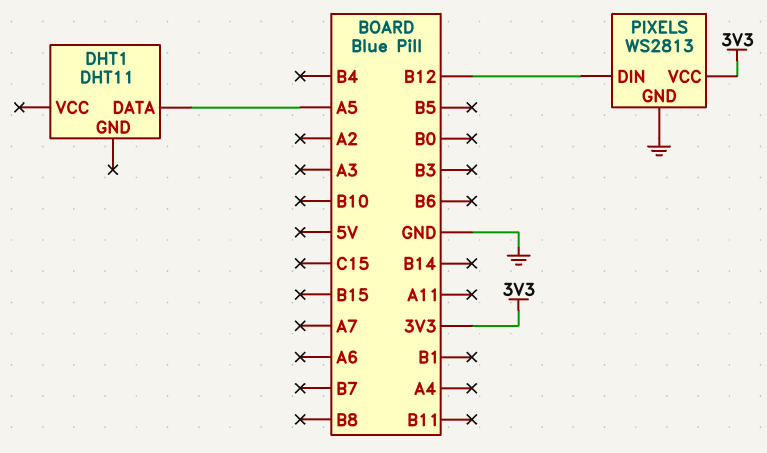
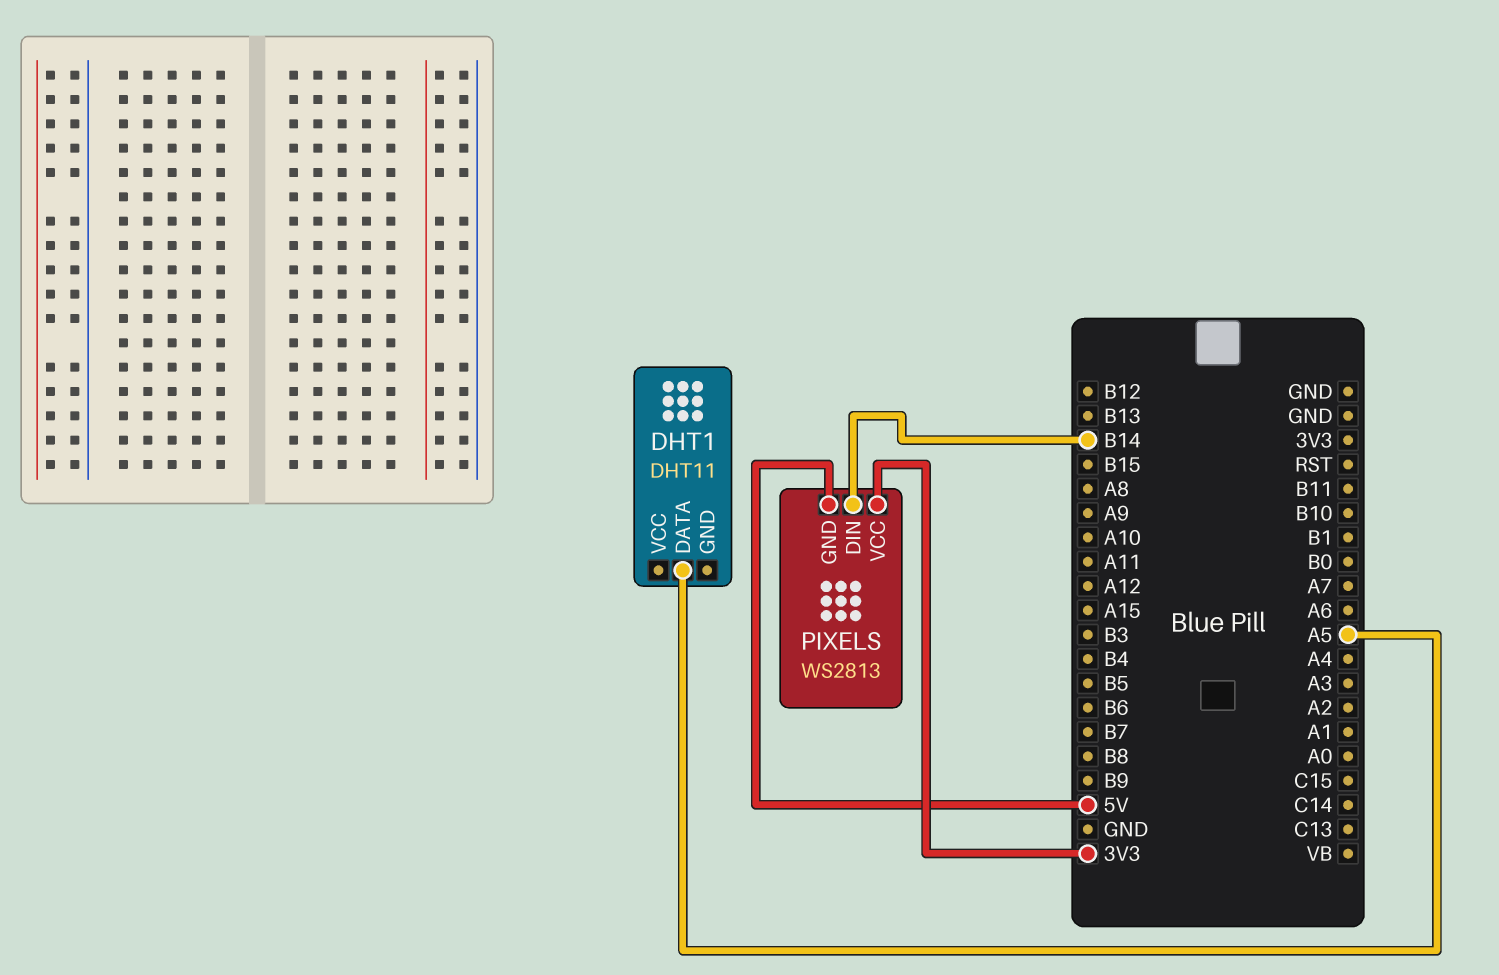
PIXELS pin DIN: B12 -> B14
PIXELS pin GND: GND -> 5V

